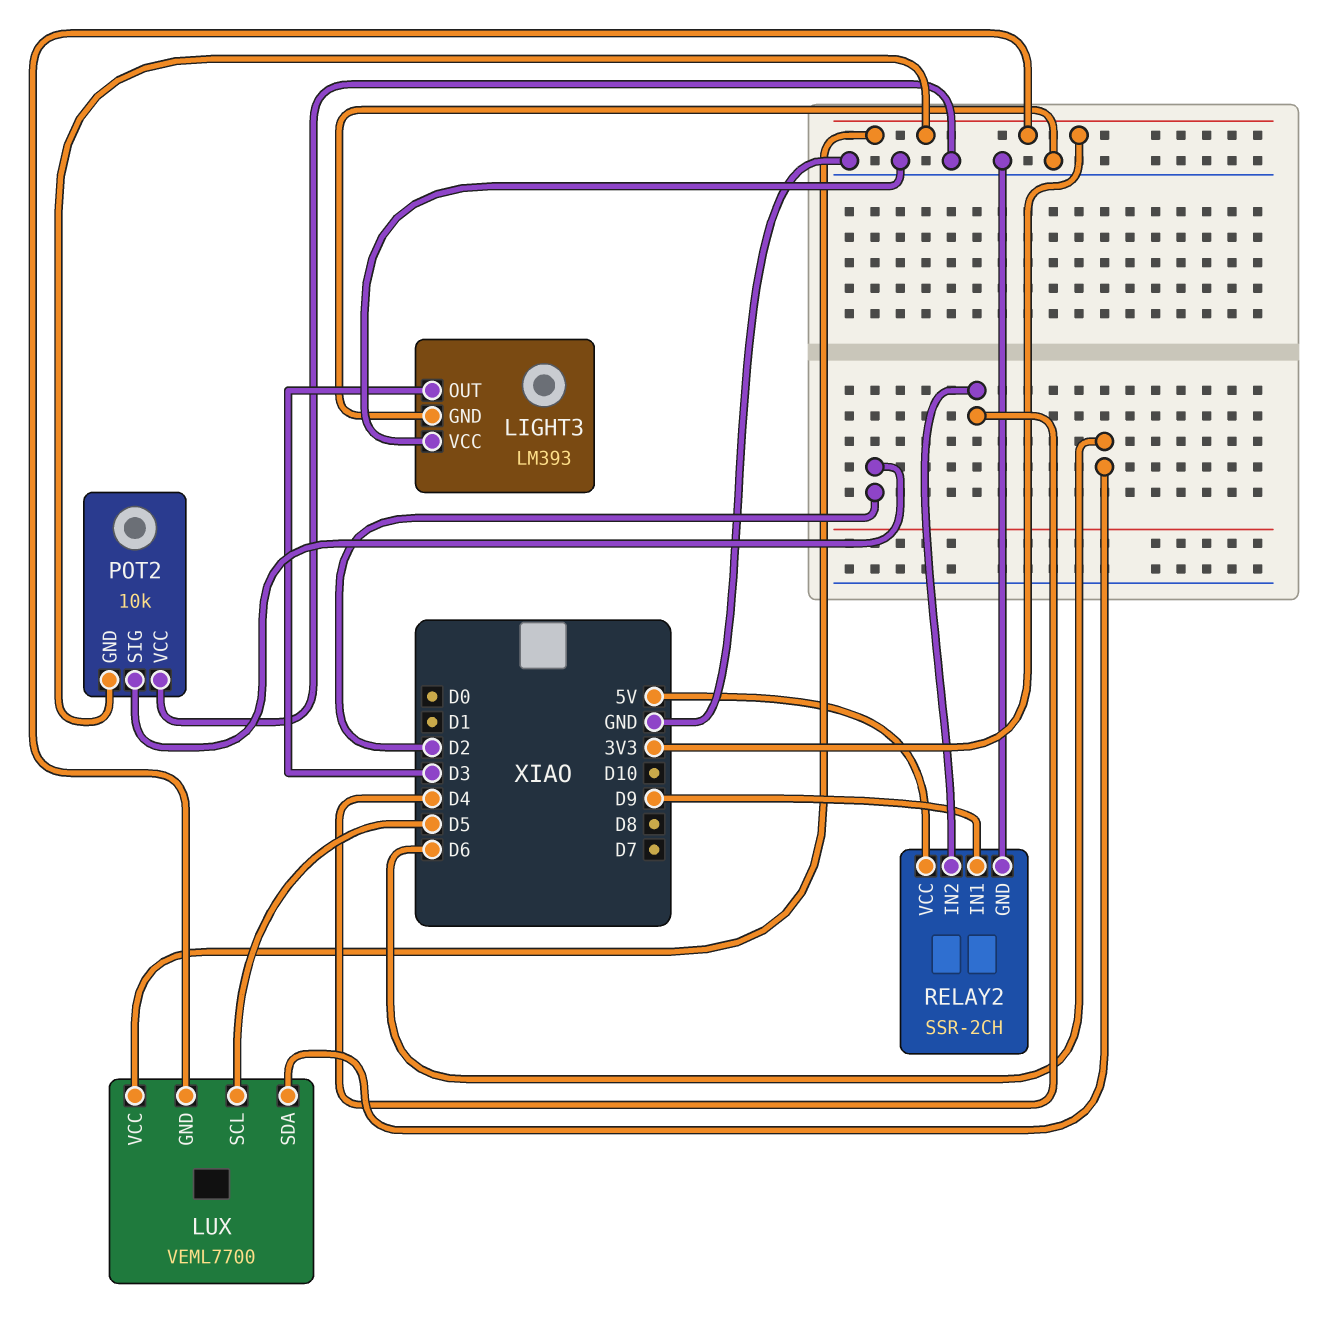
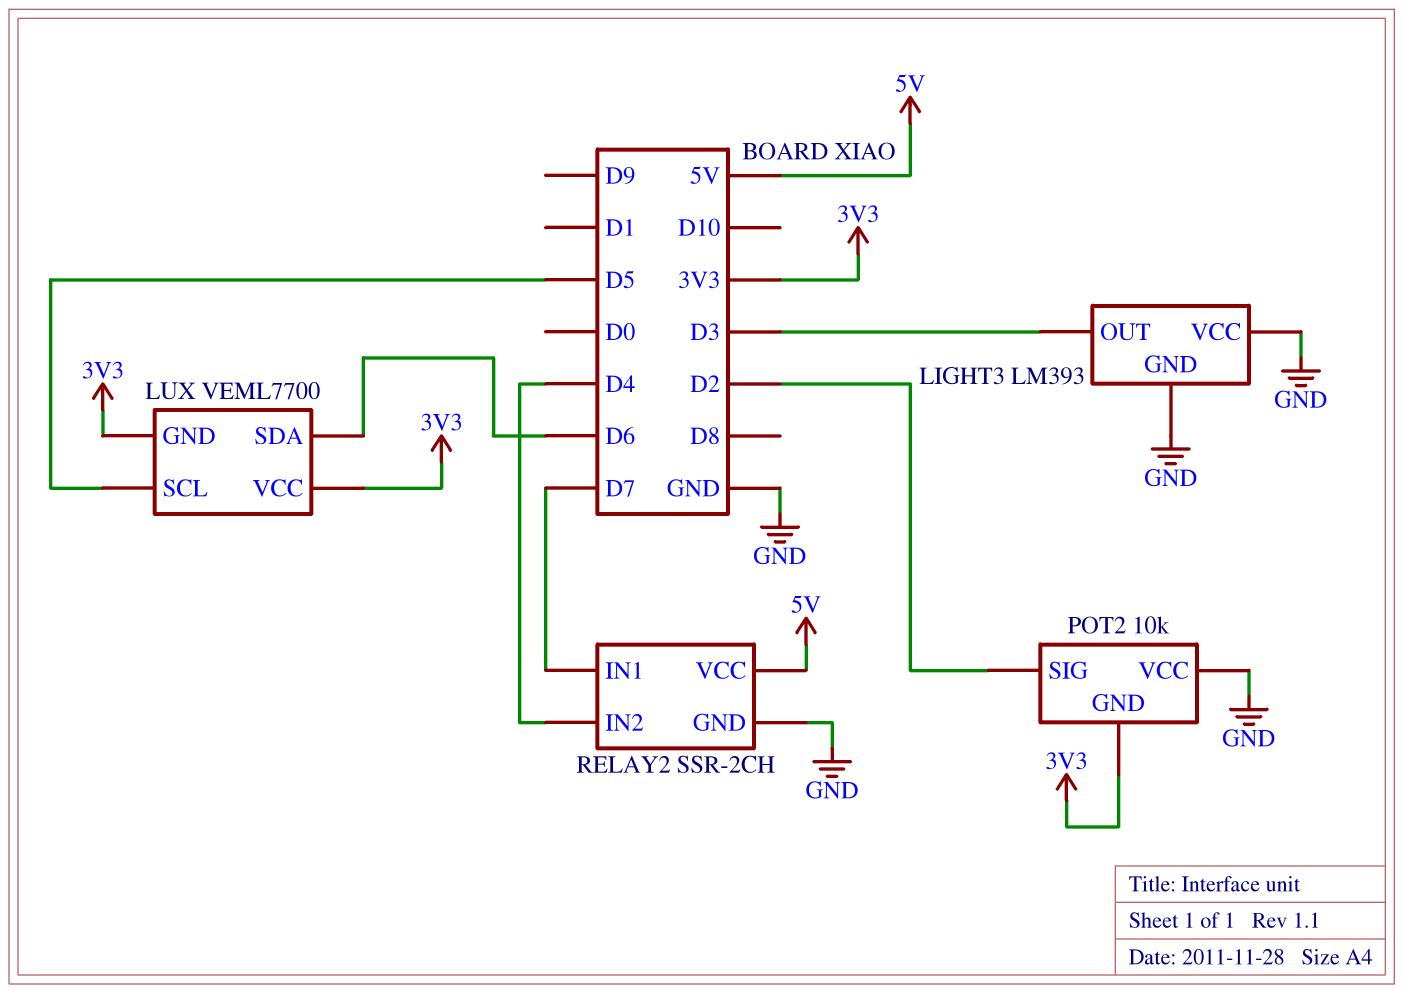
RELAY2 pin IN1: D9 -> D7

